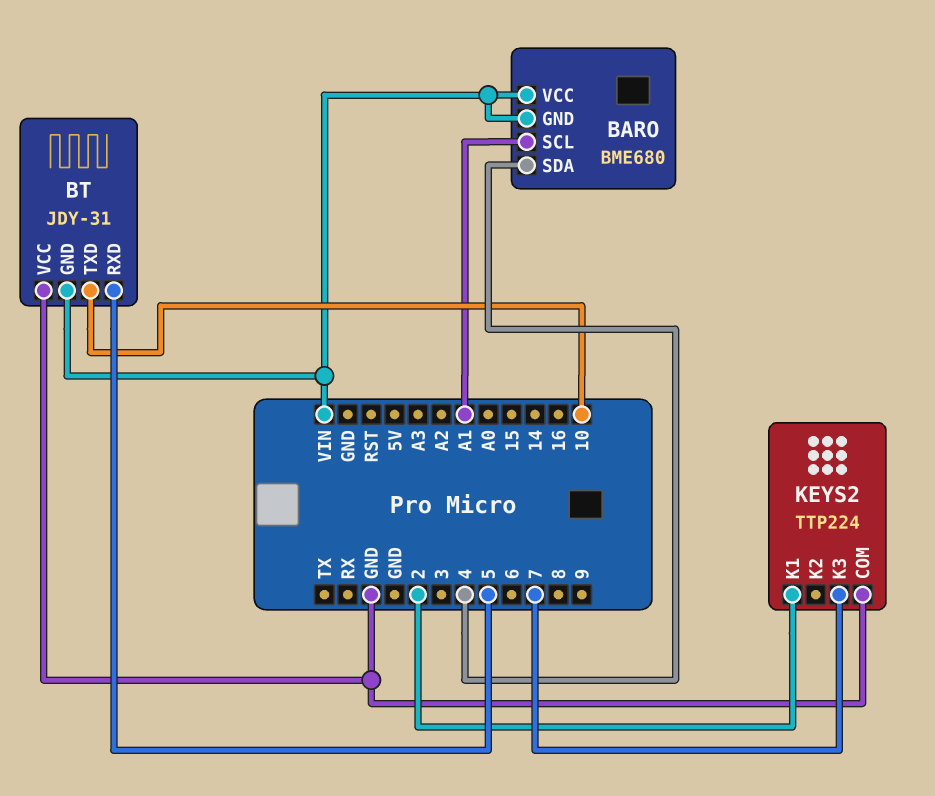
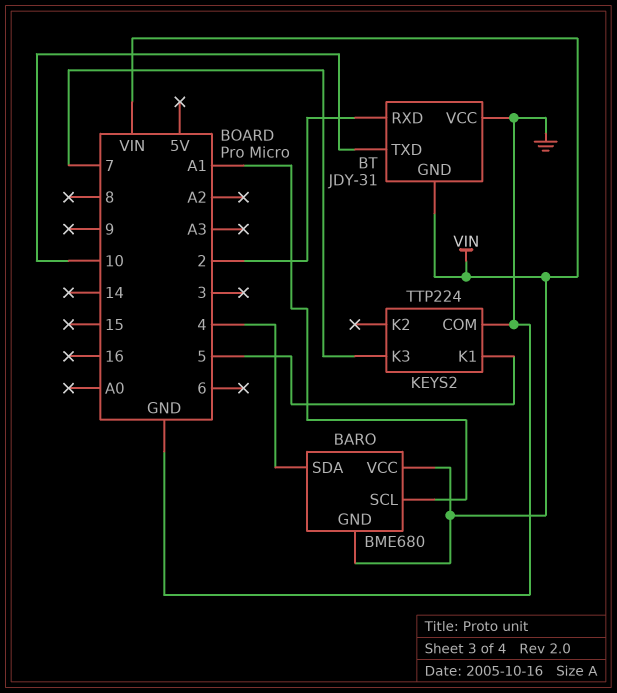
BT pin RXD: 5 -> 2
KEYS2 pin K1: 2 -> 5

